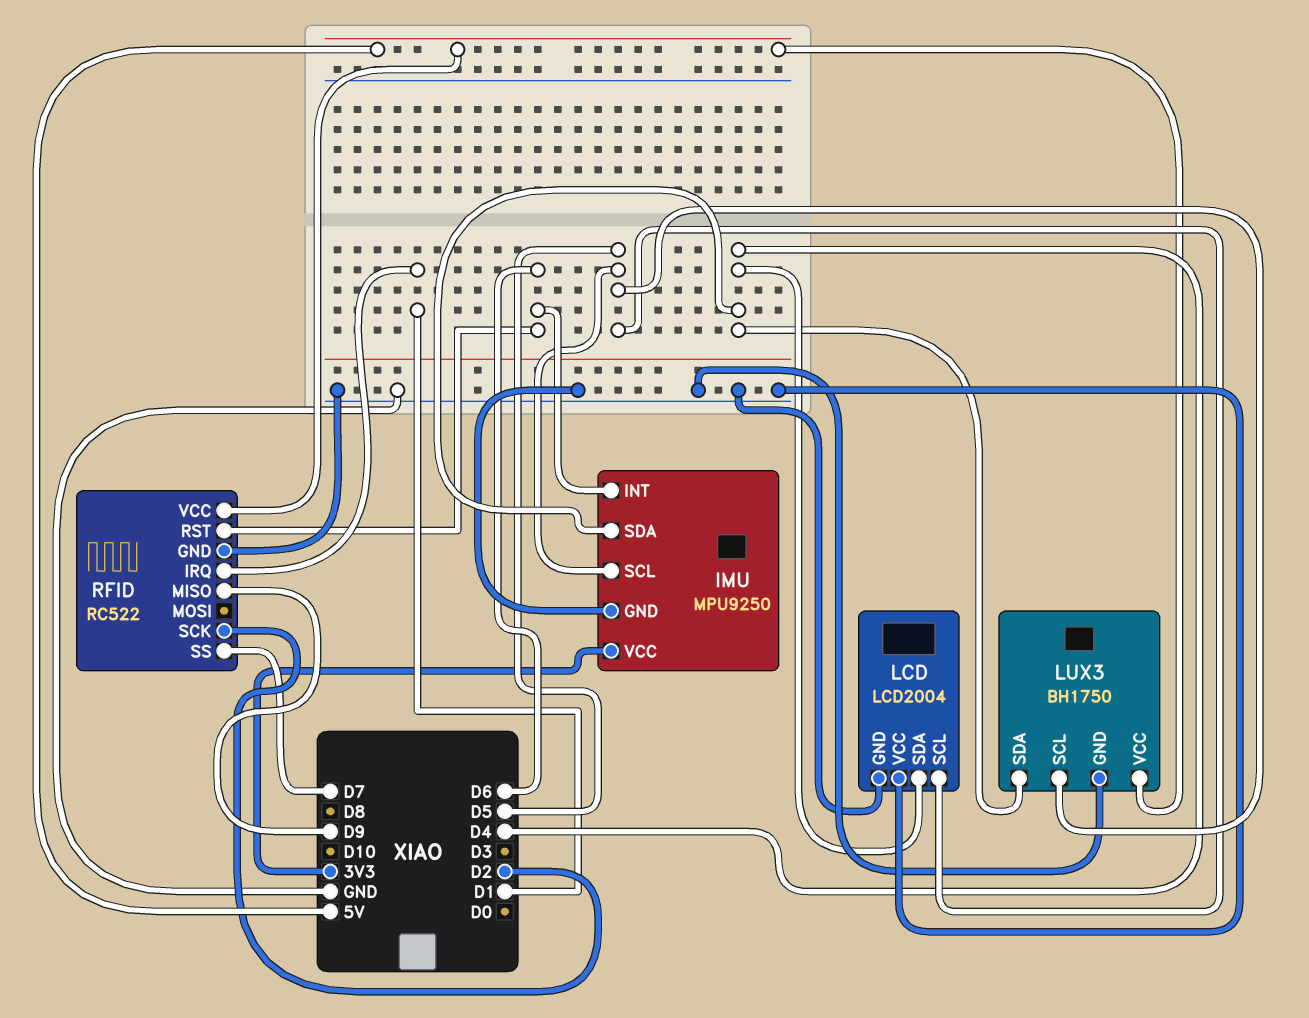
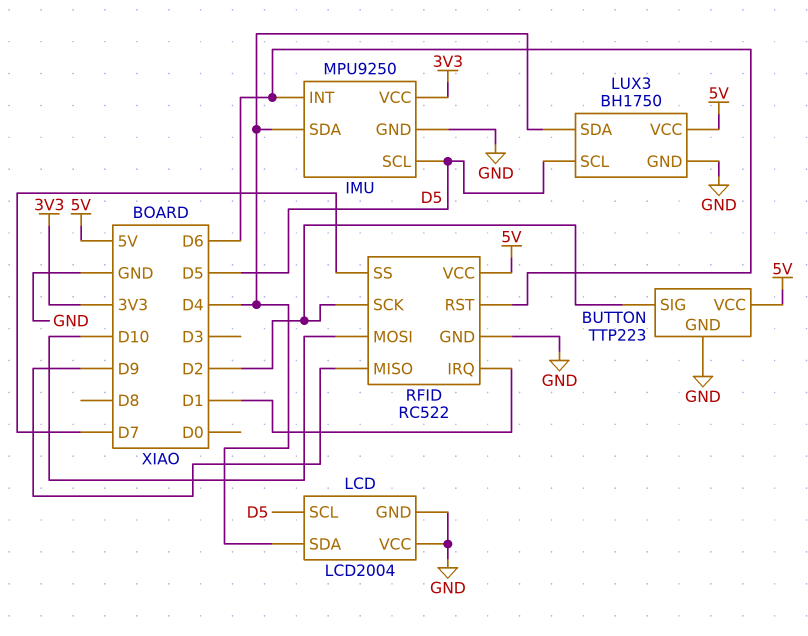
BUTTON: none -> TTP223
BUTTON pin GND: none -> GND
BUTTON pin SIG: none -> D2
BUTTON pin VCC: none -> 5V
RFID pin MOSI: none -> D10

